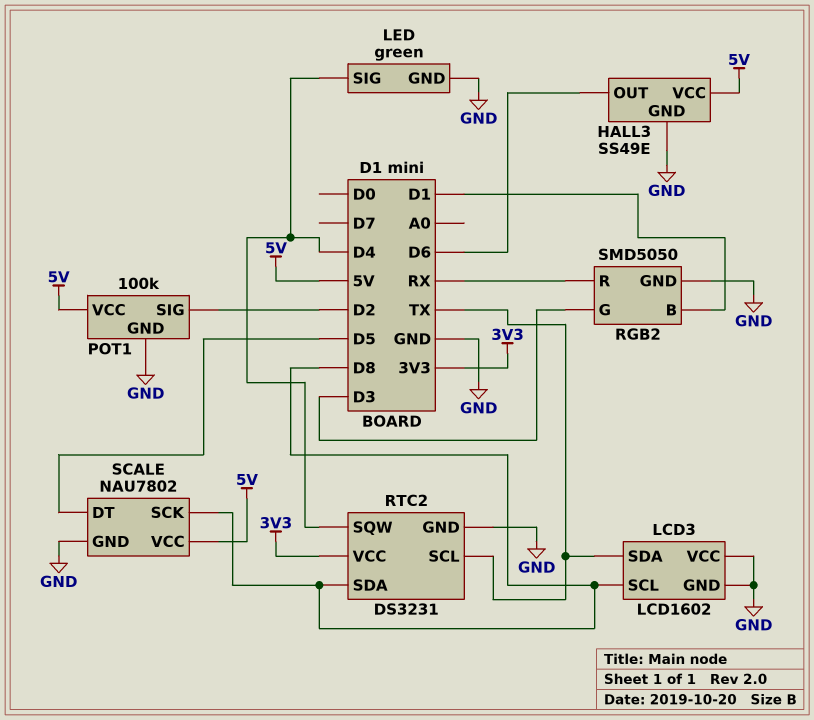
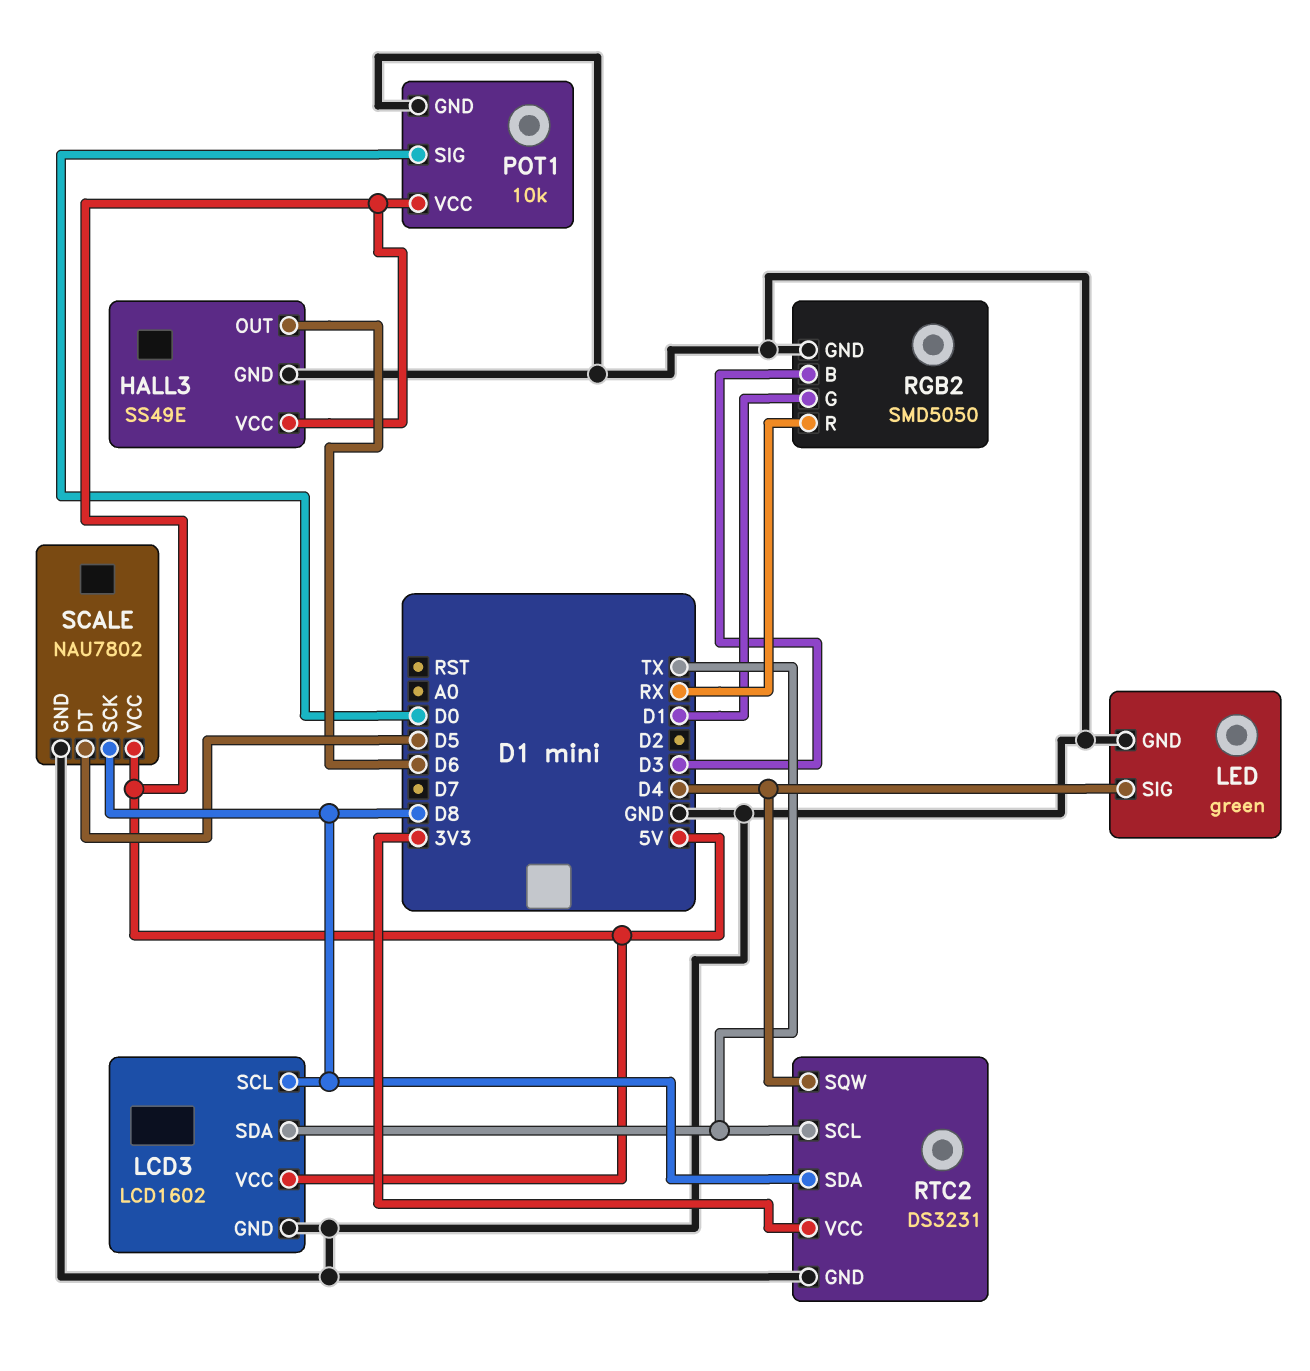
LCD3 pin VCC: GND -> 5V
POT1: 100k -> 10k
POT1 pin SIG: D2 -> D0
RGB2 pin B: D1 -> D3
RGB2 pin G: D3 -> D1

